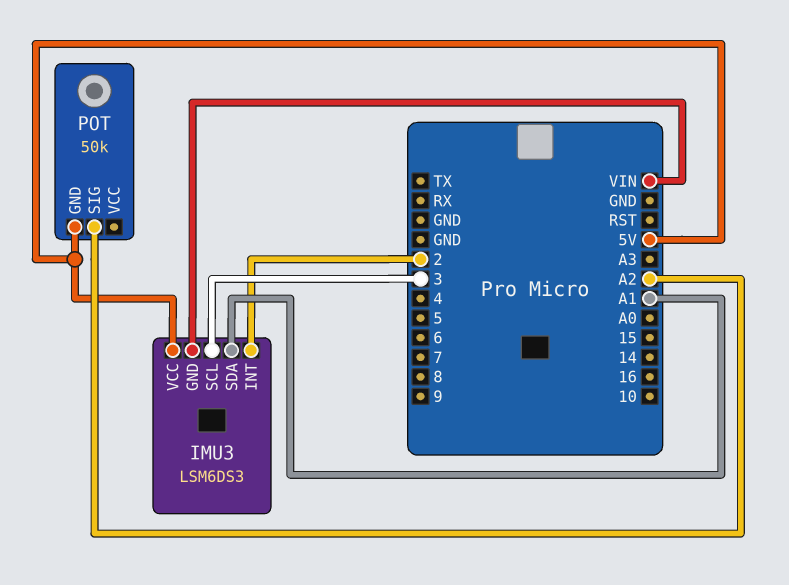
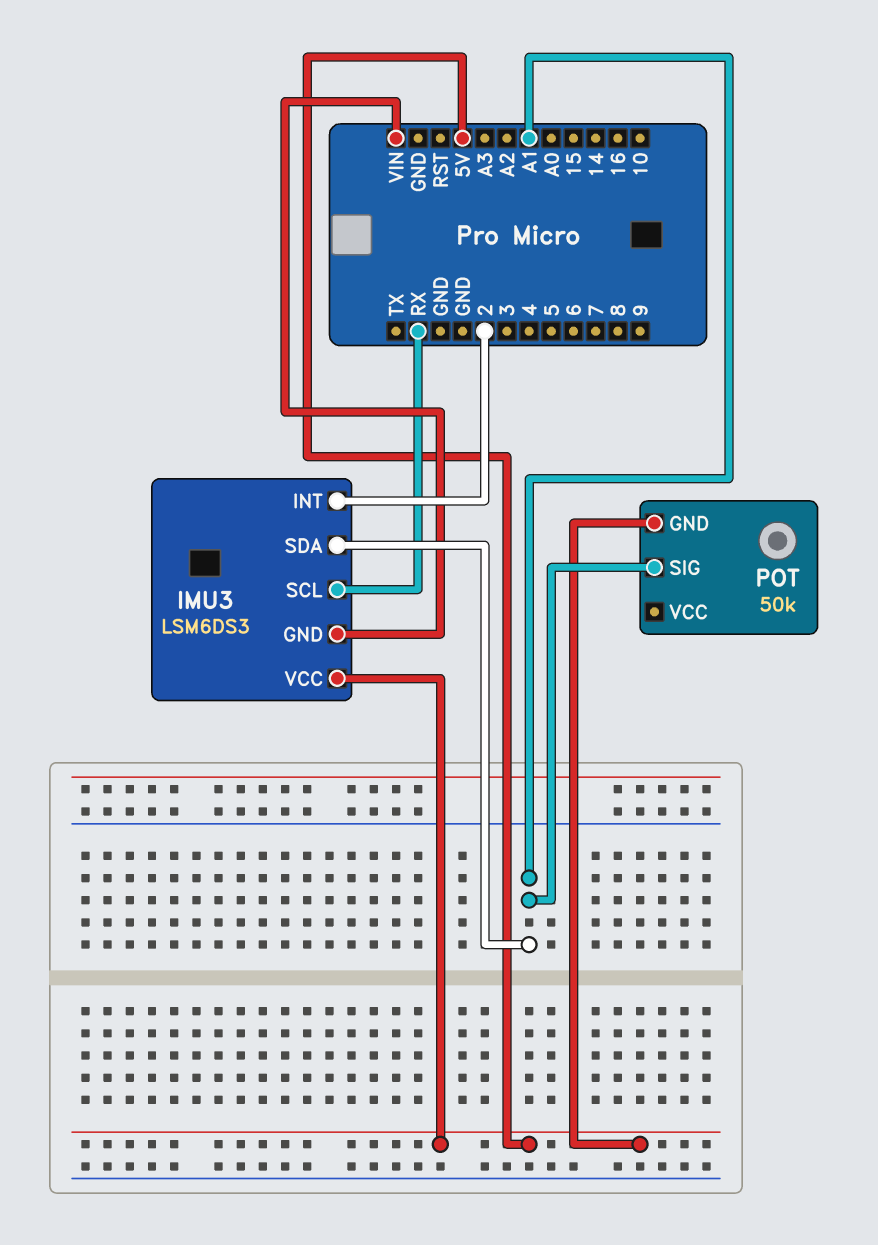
IMU3 pin SCL: 3 -> RX
POT pin SIG: A2 -> A1

